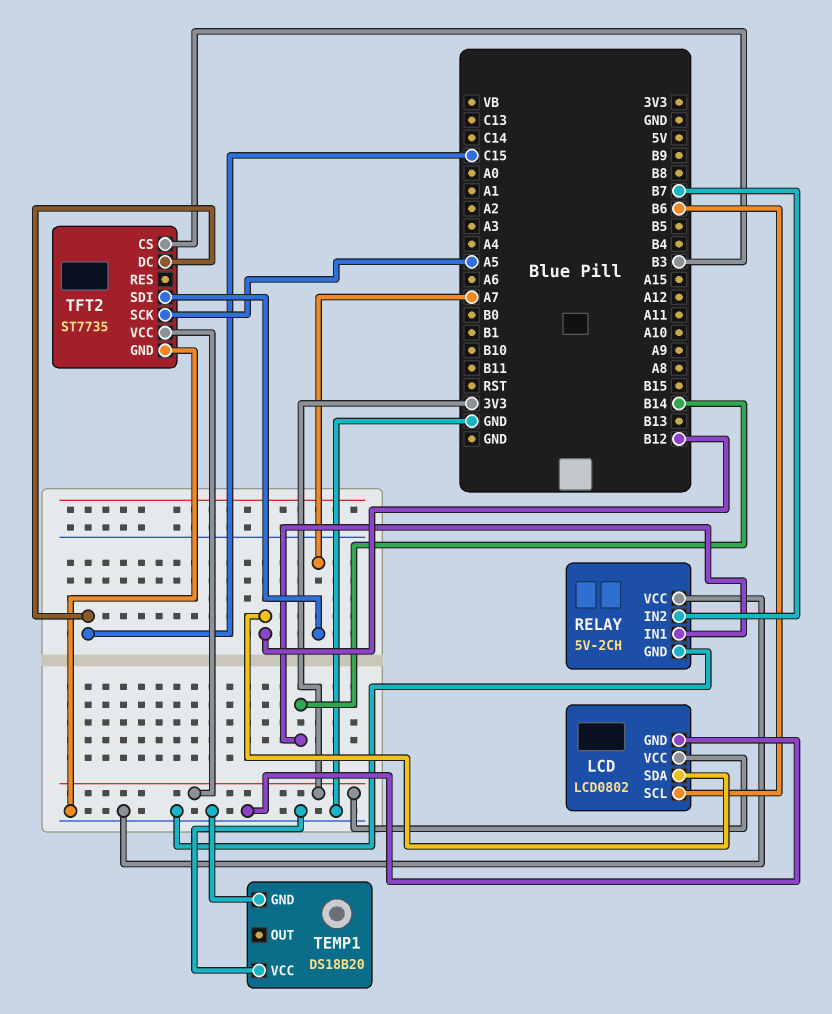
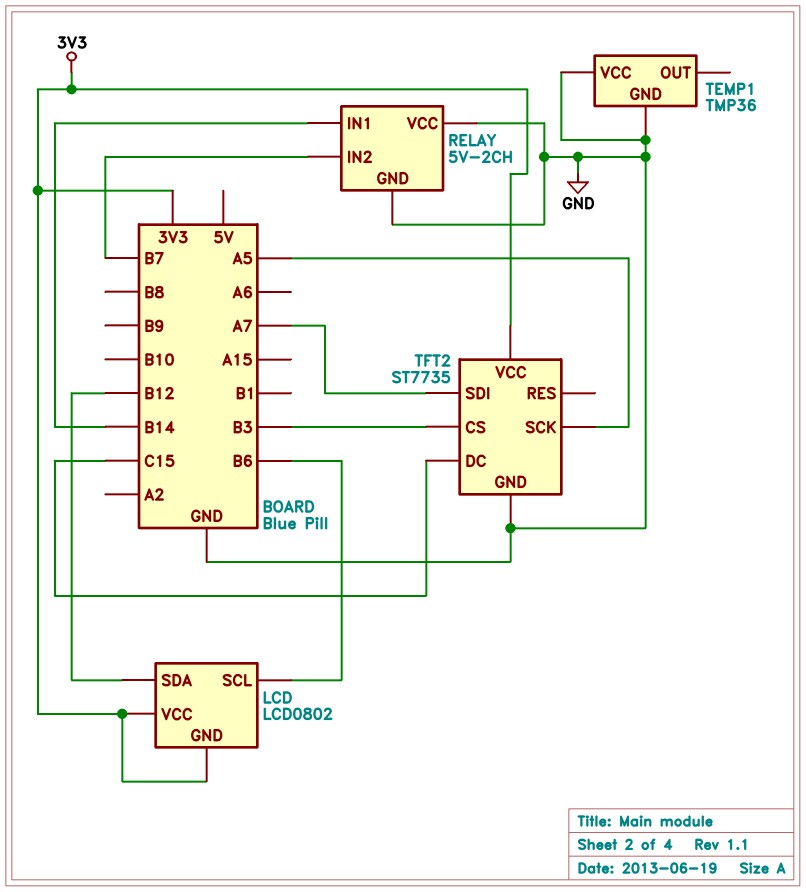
LCD pin GND: GND -> 3V3
TEMP1: DS18B20 -> TMP36

